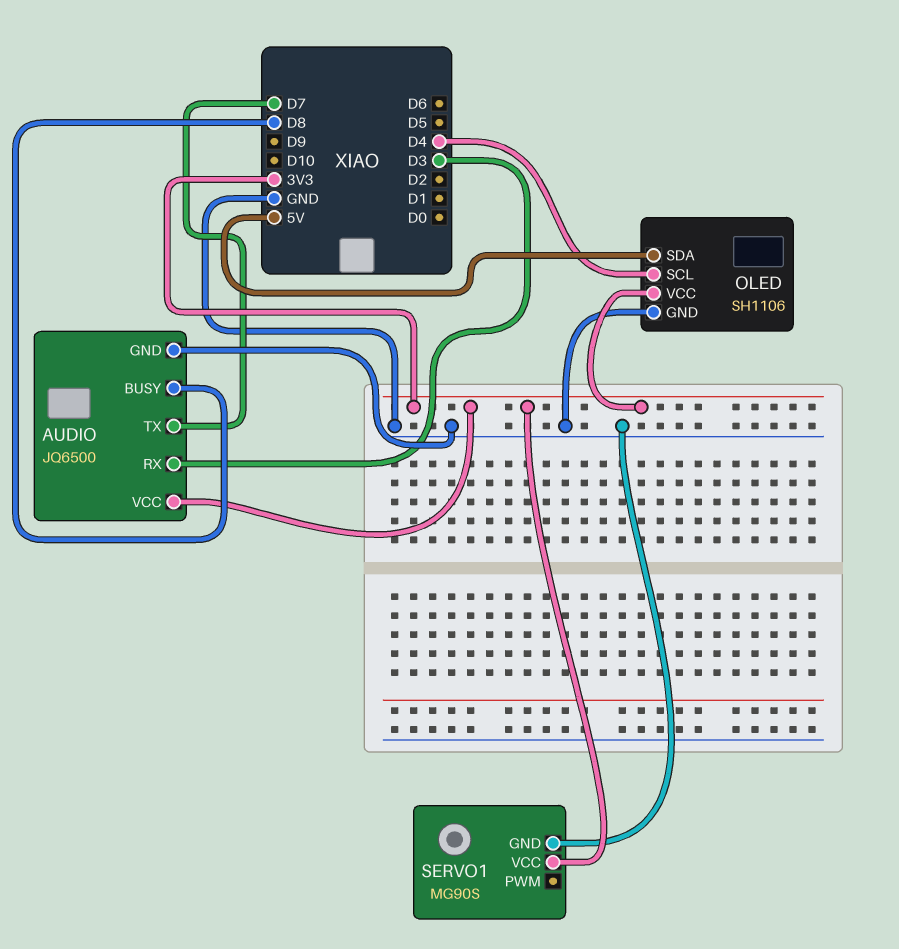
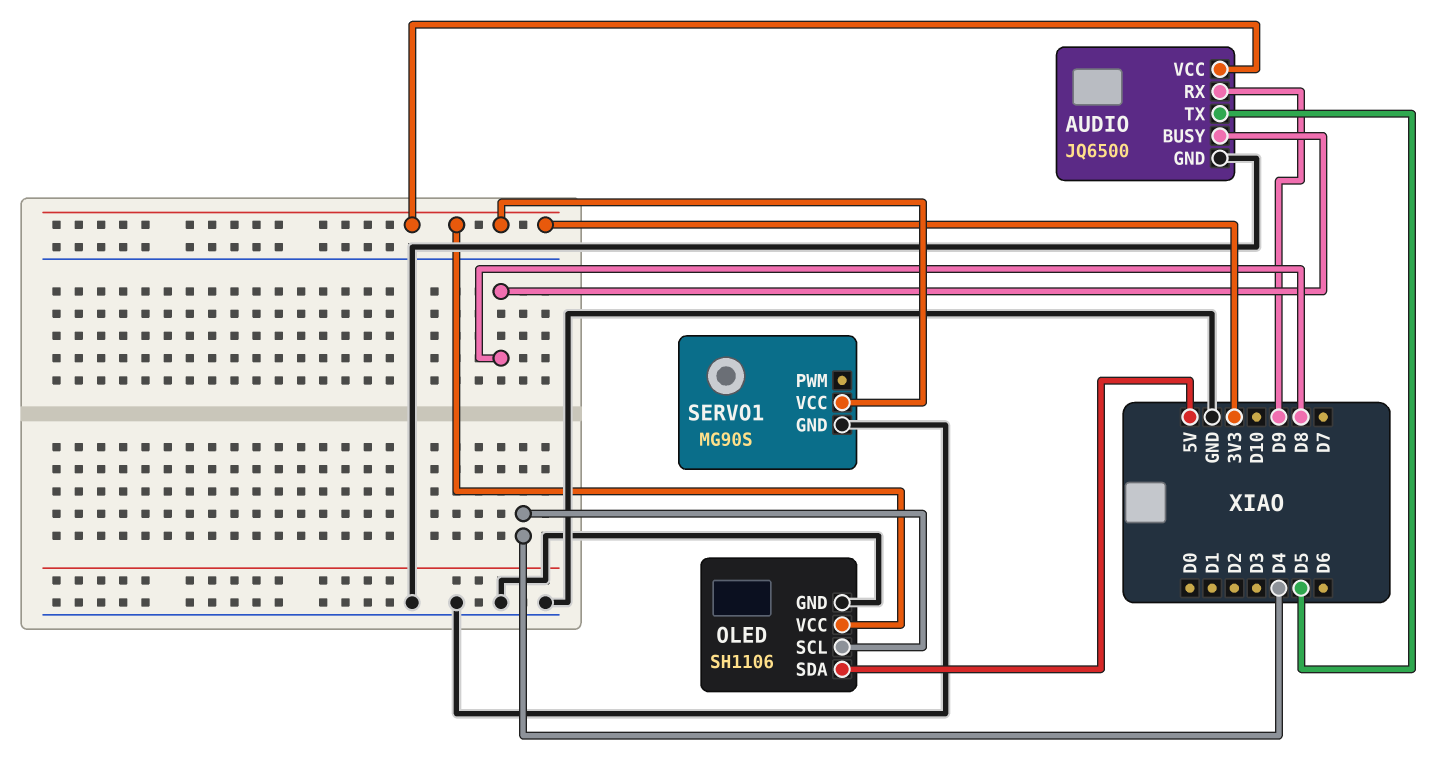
AUDIO pin RX: D3 -> D9
AUDIO pin TX: D7 -> D5

